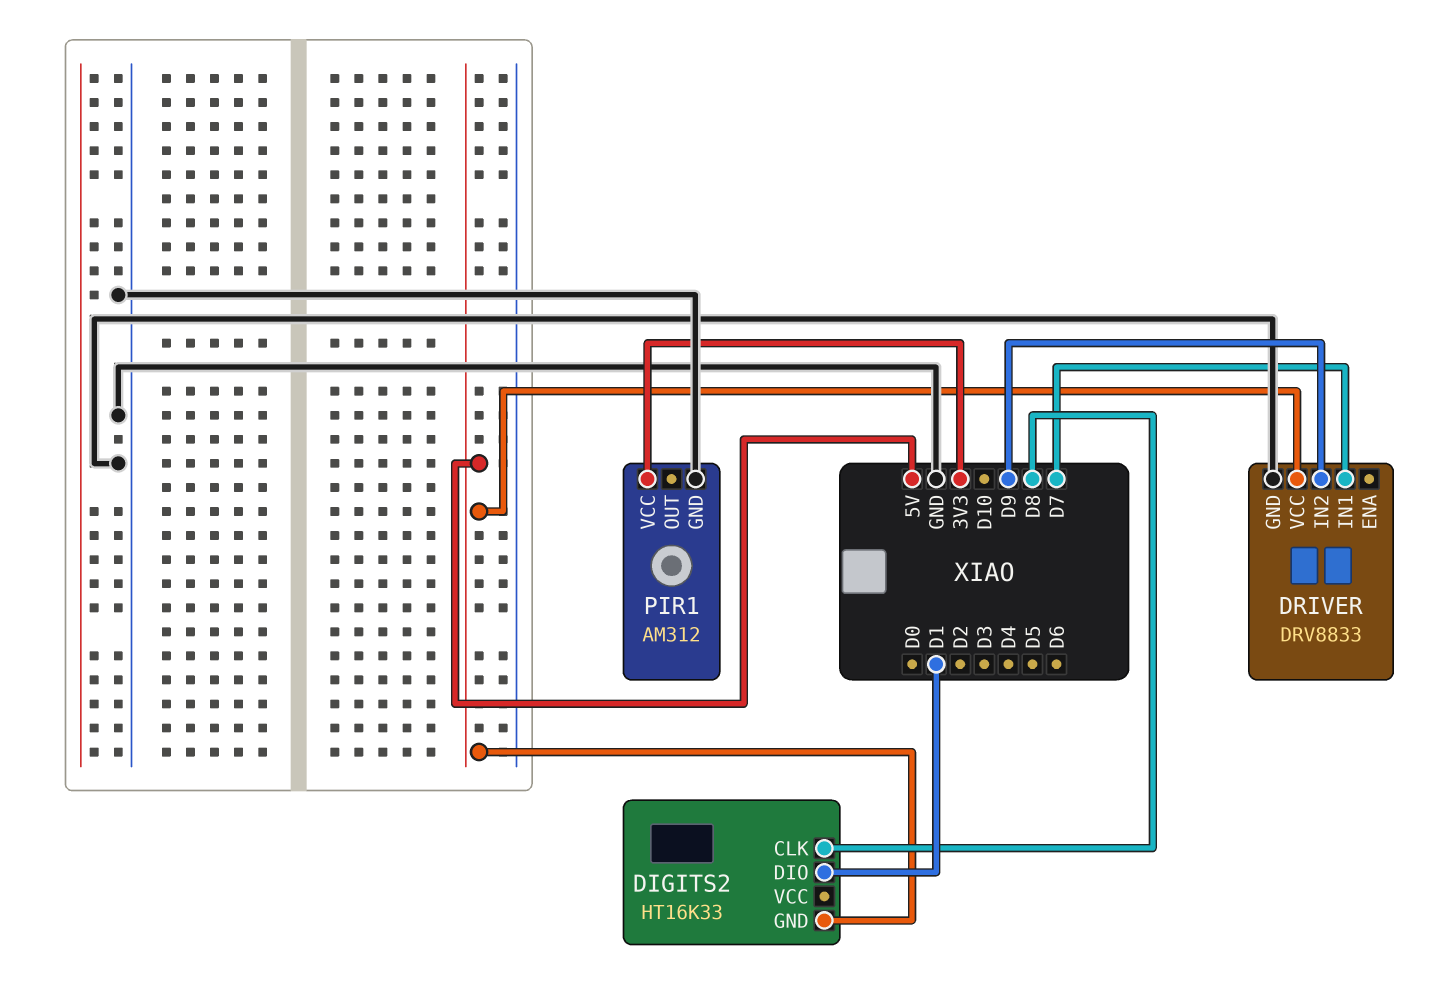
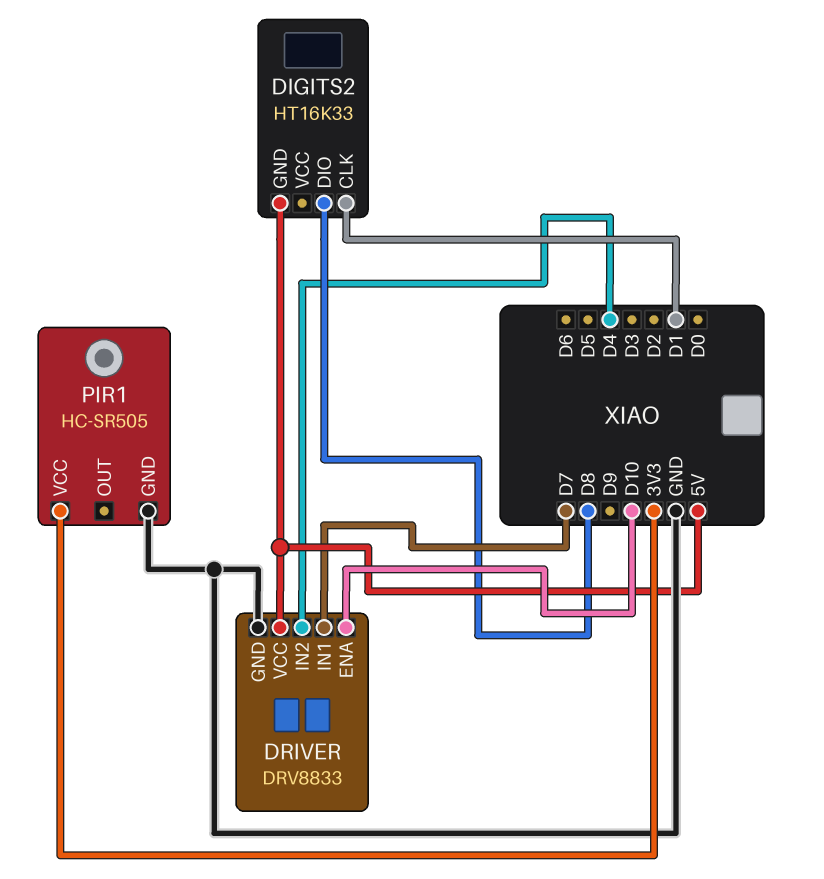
DIGITS2 pin CLK: D8 -> D1
DIGITS2 pin DIO: D1 -> D8
DRIVER pin ENA: none -> D10
DRIVER pin IN2: D9 -> D4
PIR1: AM312 -> HC-SR505

